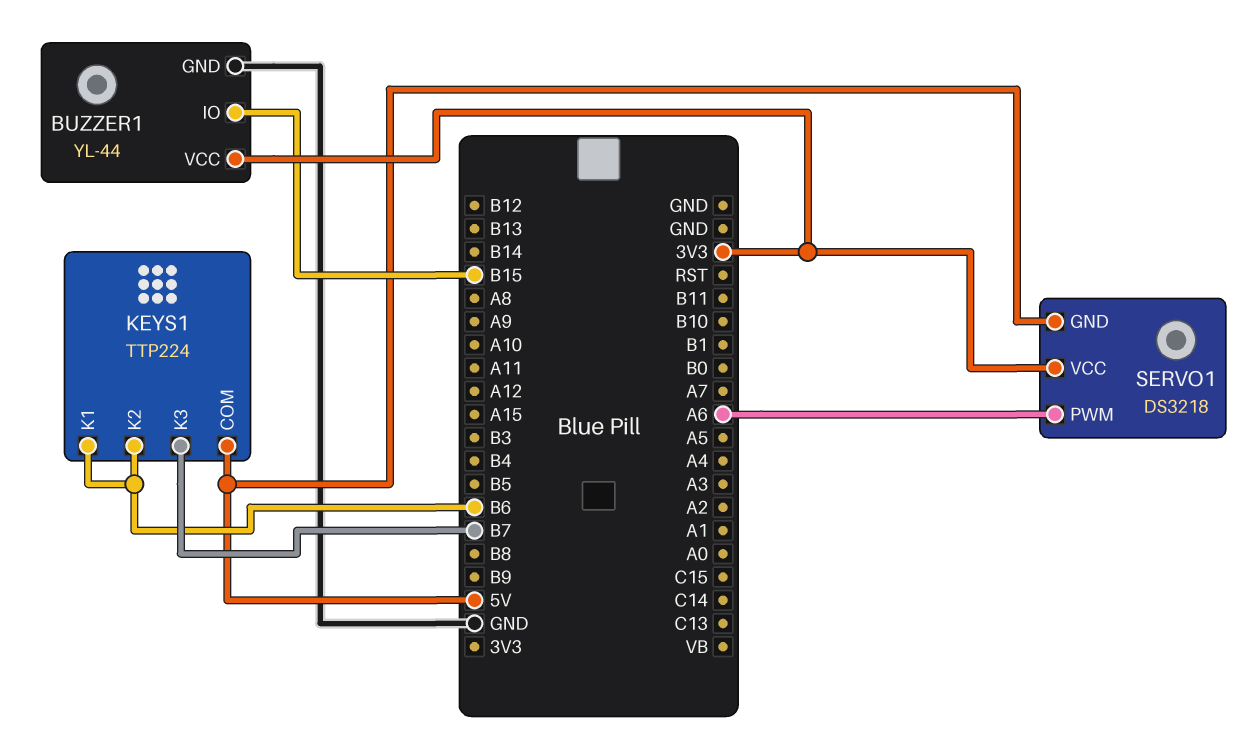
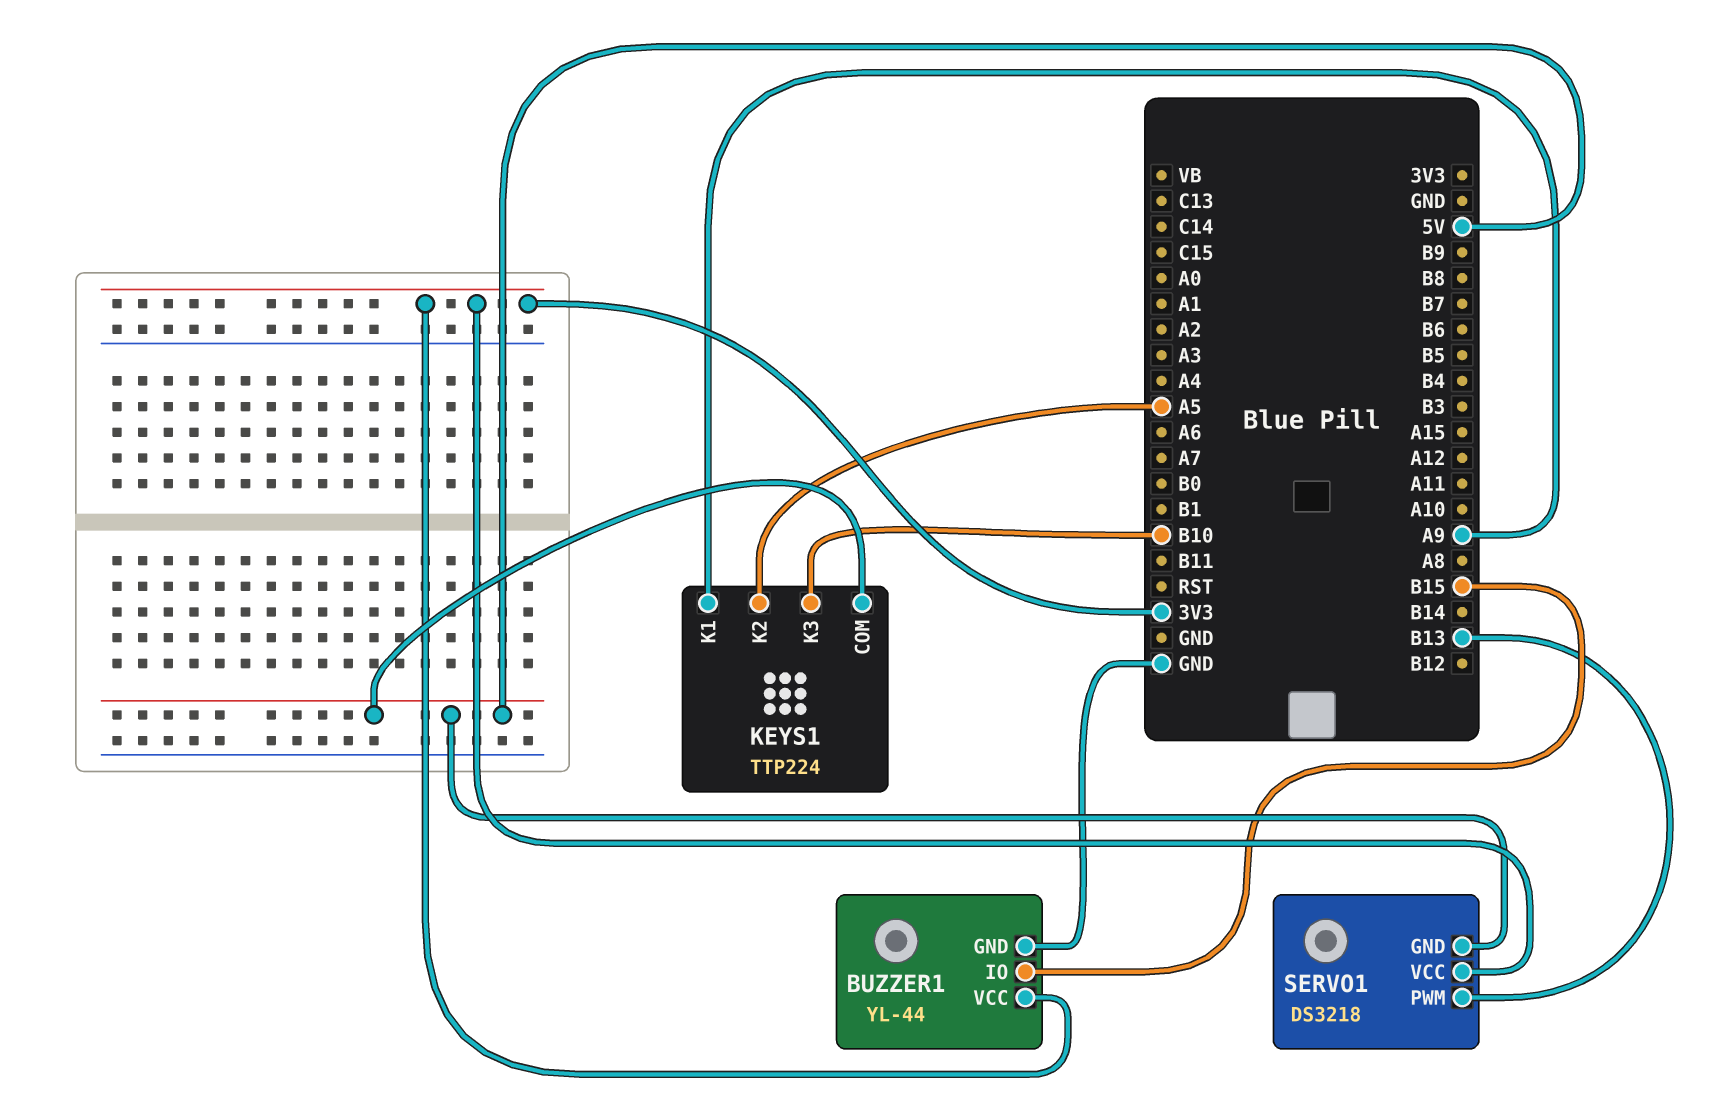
KEYS1 pin K1: B6 -> A9
KEYS1 pin K2: B6 -> A5
KEYS1 pin K3: B7 -> B10
SERVO1 pin PWM: A6 -> B13

